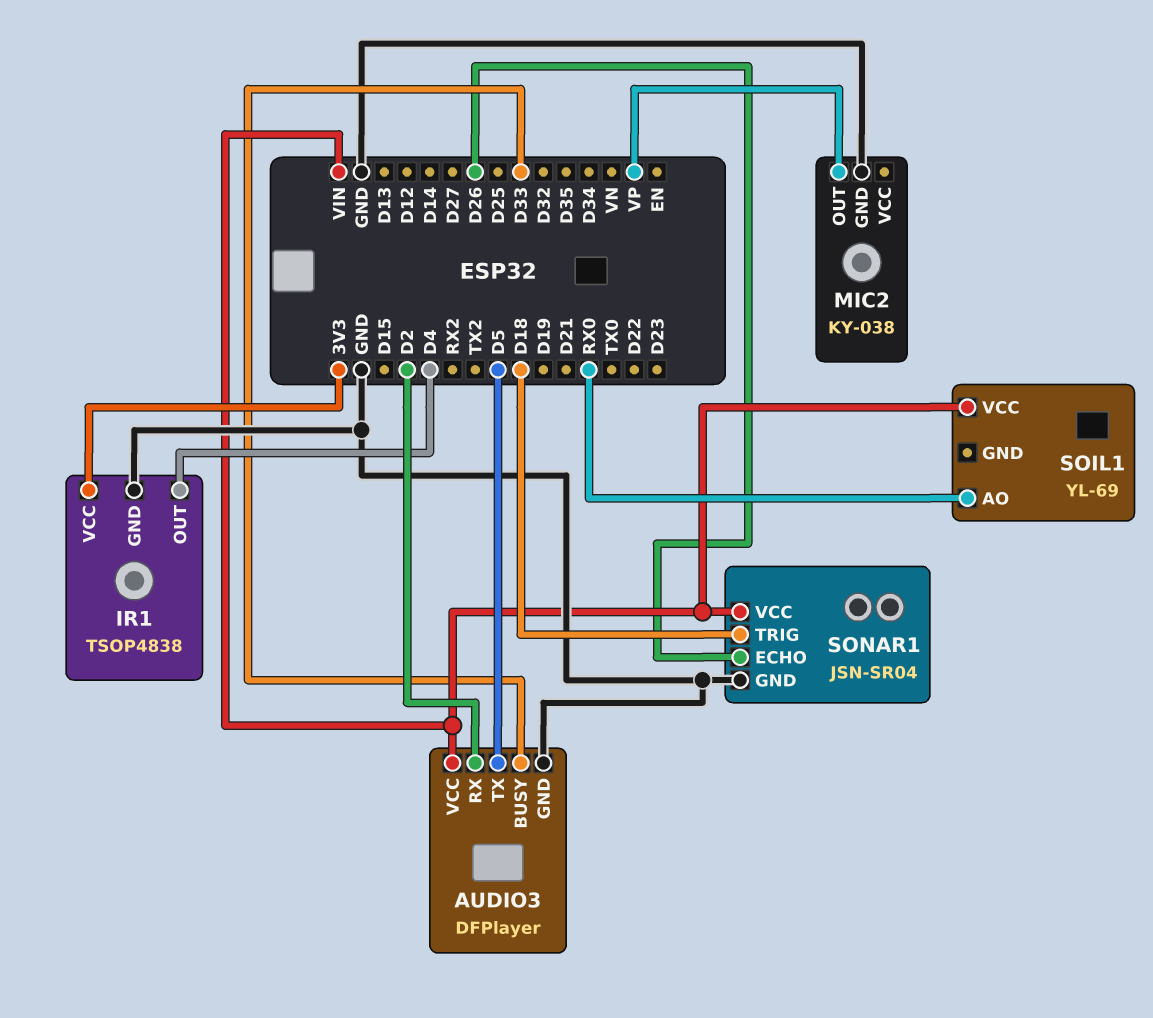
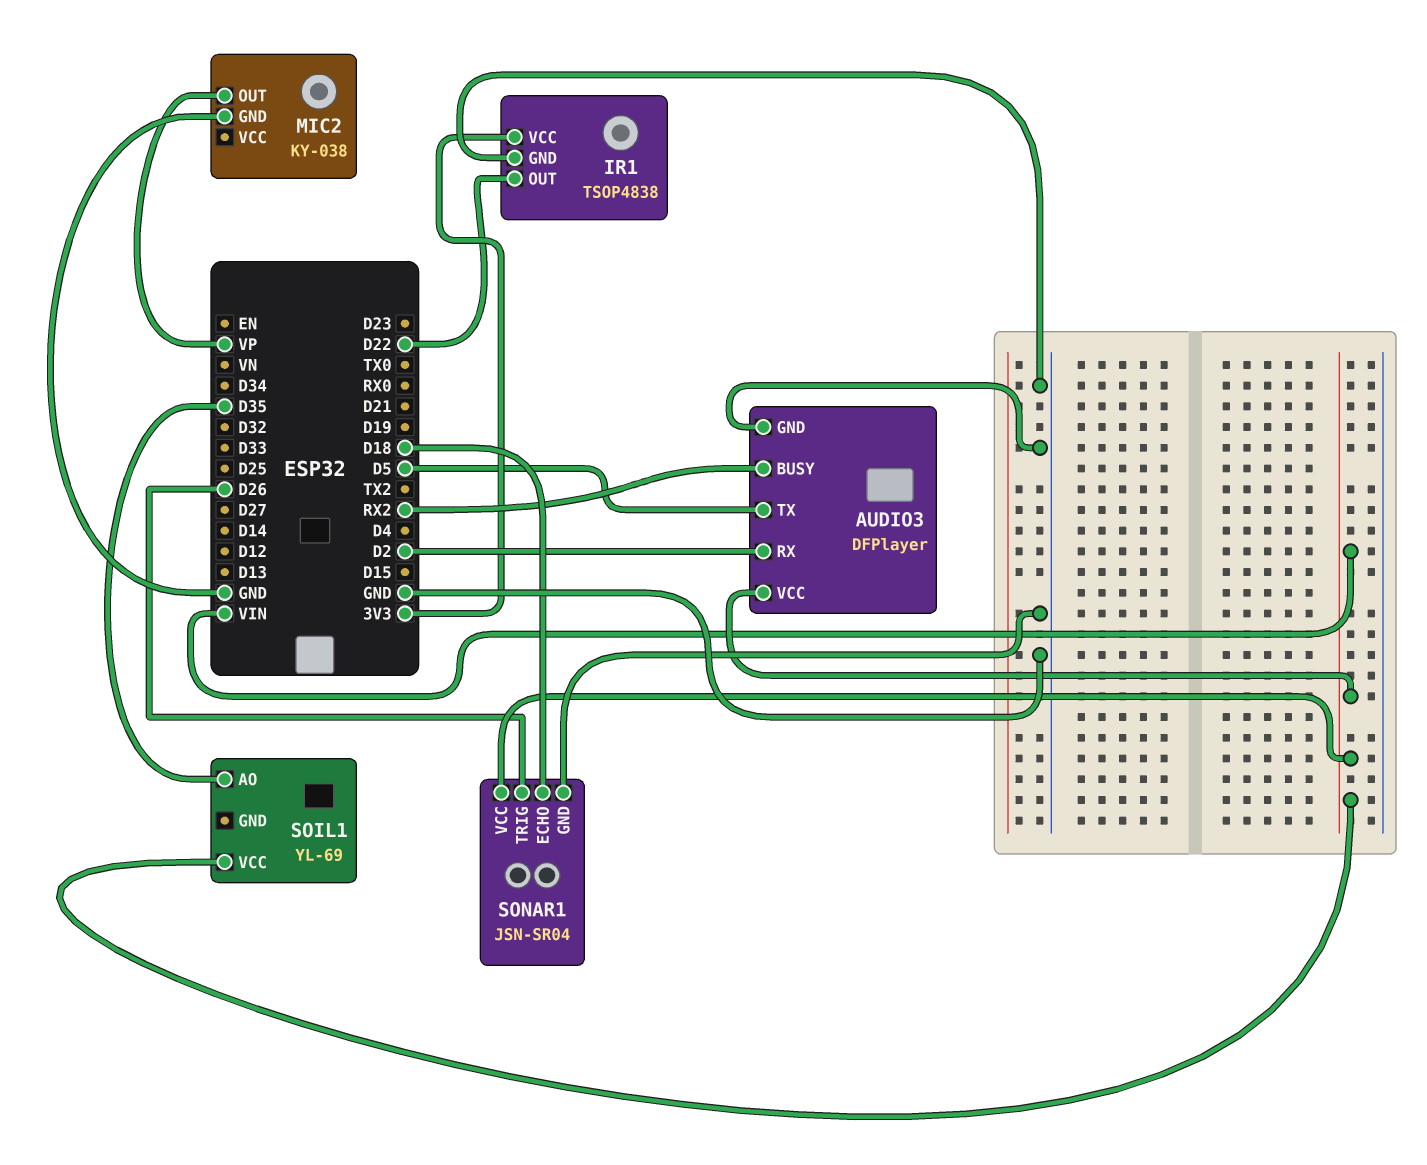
AUDIO3 pin BUSY: D33 -> RX2
IR1 pin OUT: D4 -> D22
SOIL1 pin AO: RX0 -> D35
SONAR1 pin ECHO: D26 -> D18
SONAR1 pin TRIG: D18 -> D26

